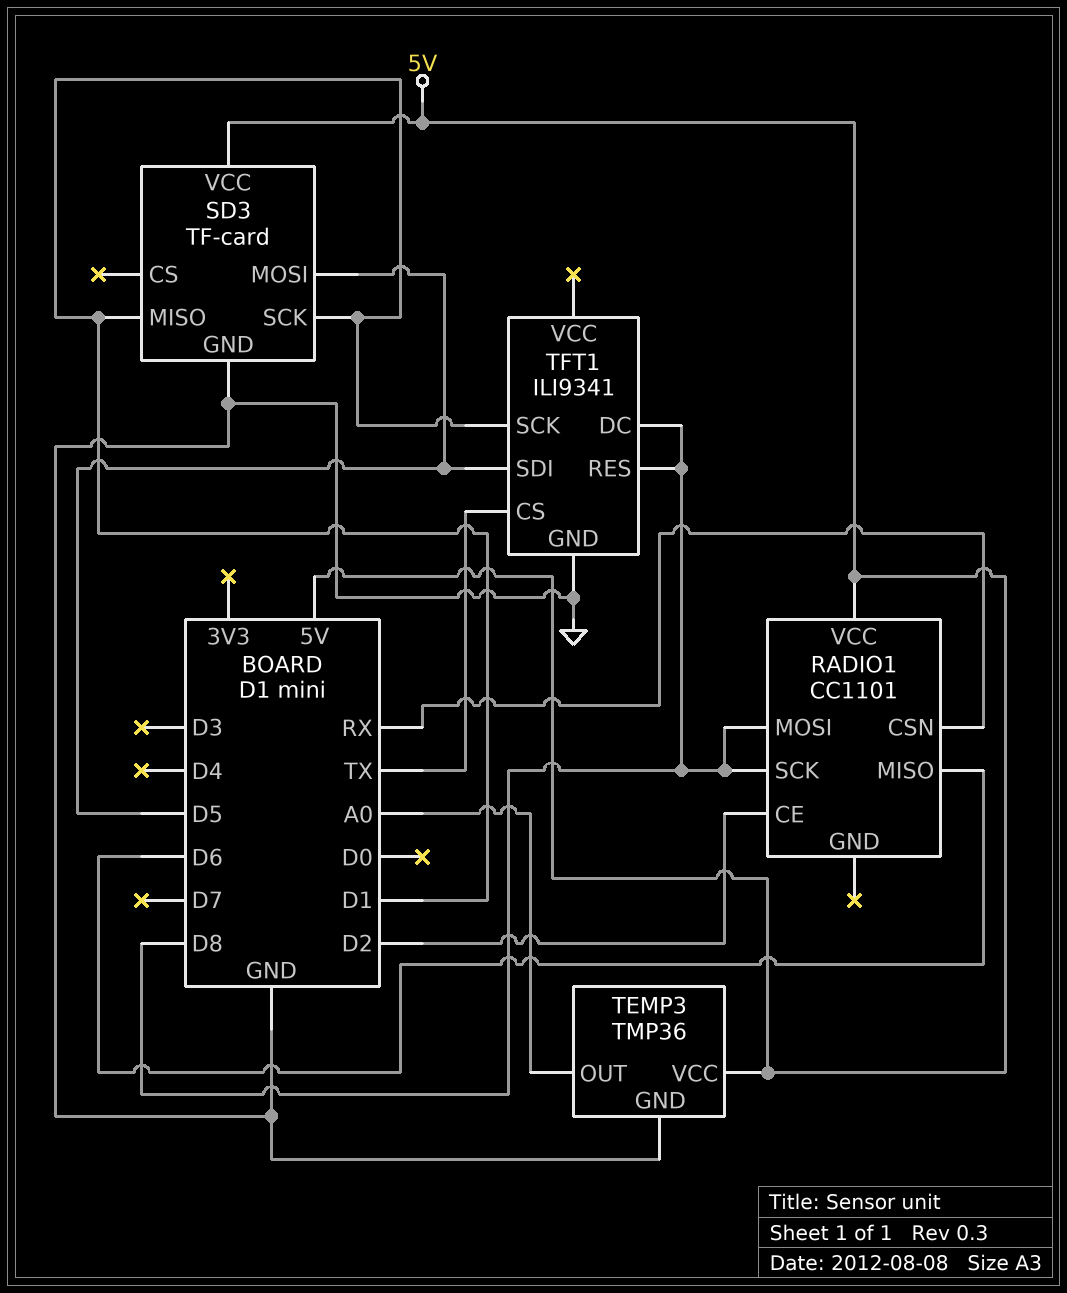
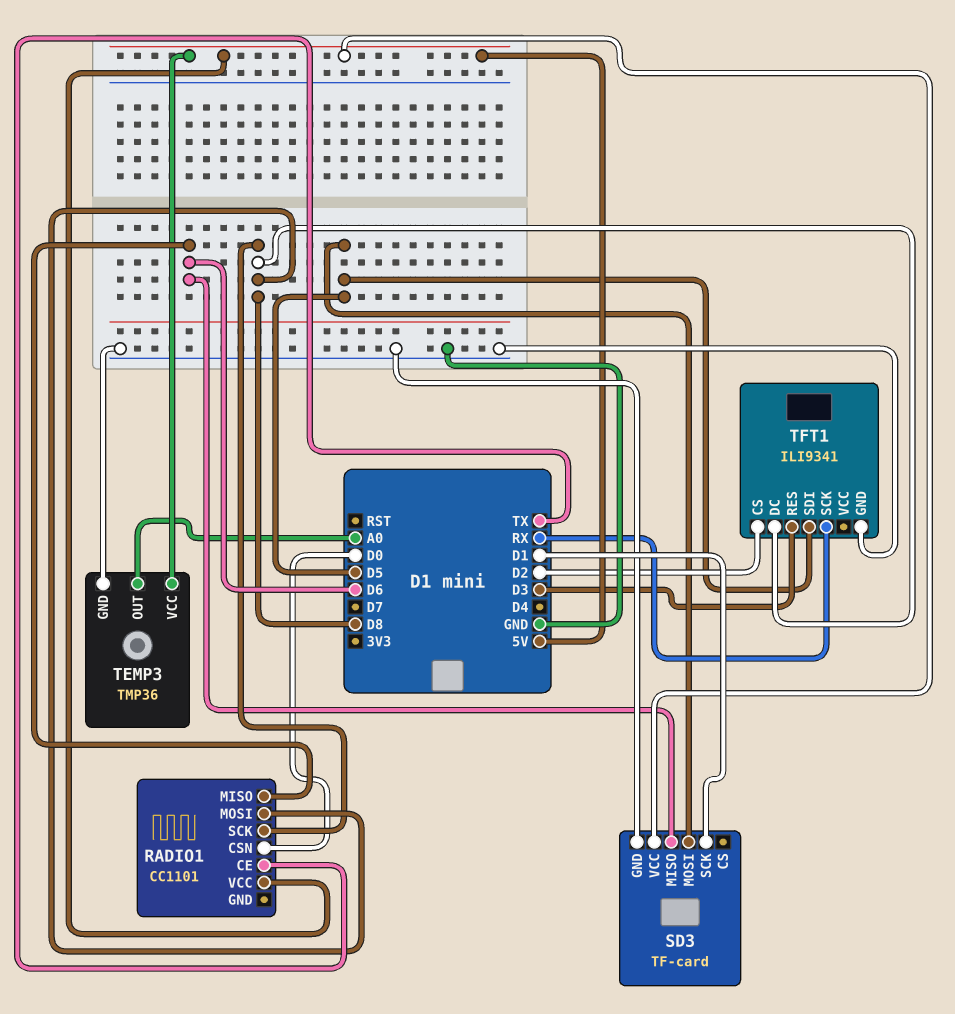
RADIO1 pin CE: D2 -> TX
RADIO1 pin CSN: RX -> D0
SD3 pin MISO: D1 -> D6
TFT1 pin CS: TX -> D2
TFT1 pin RES: D8 -> D3
TFT1 pin SCK: D1 -> RX

